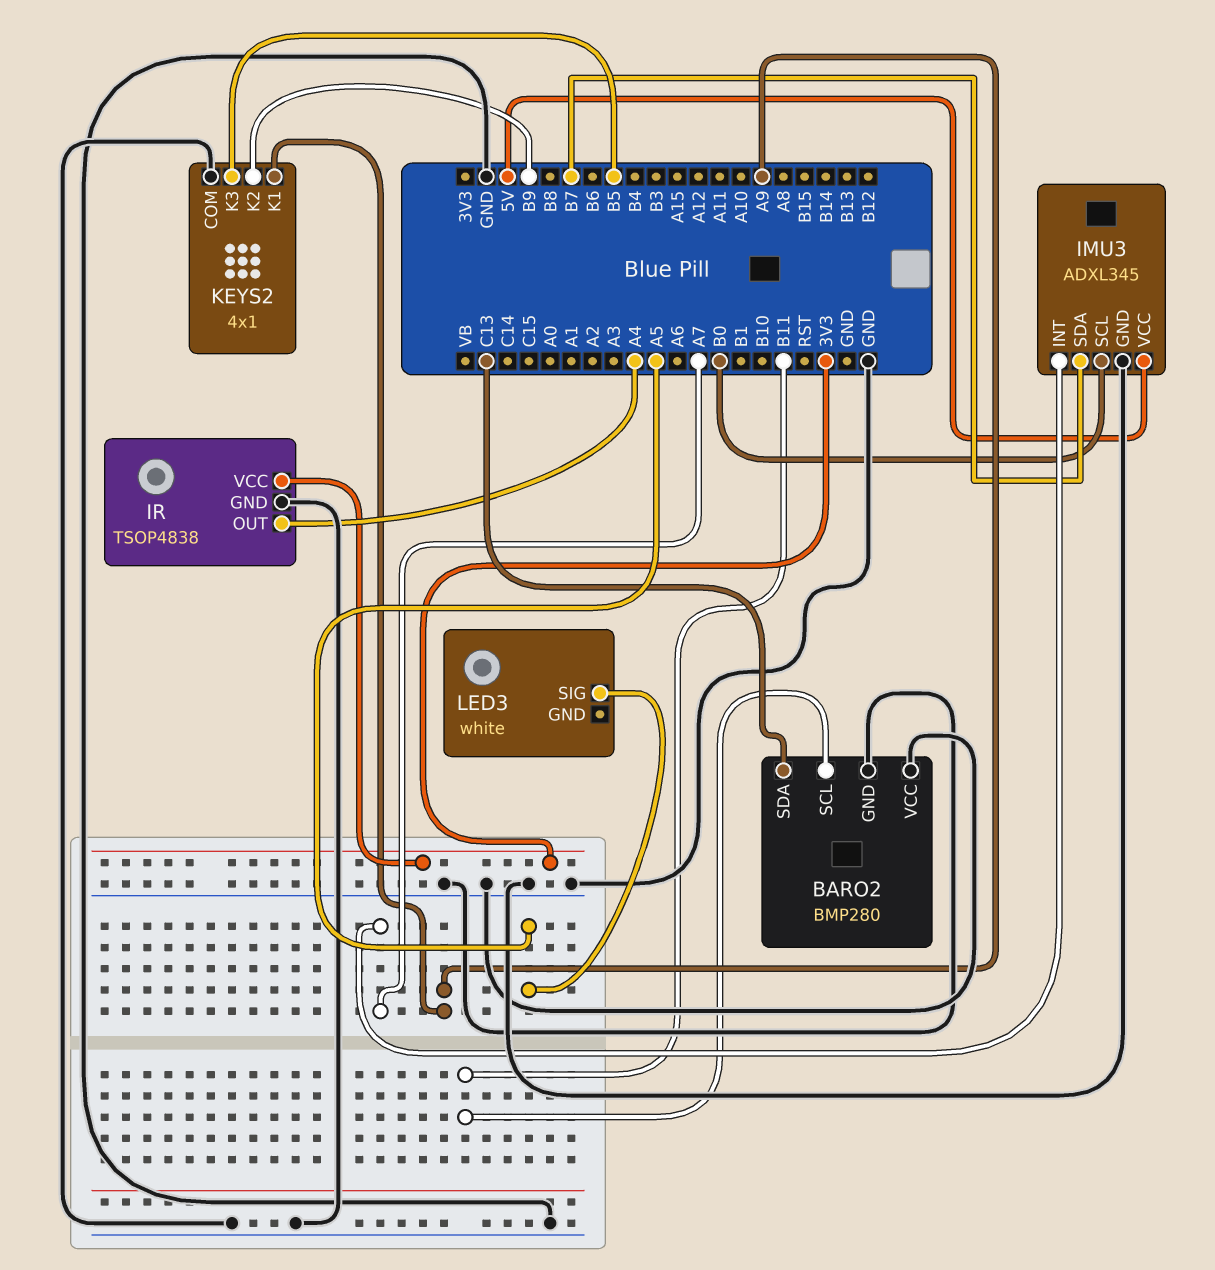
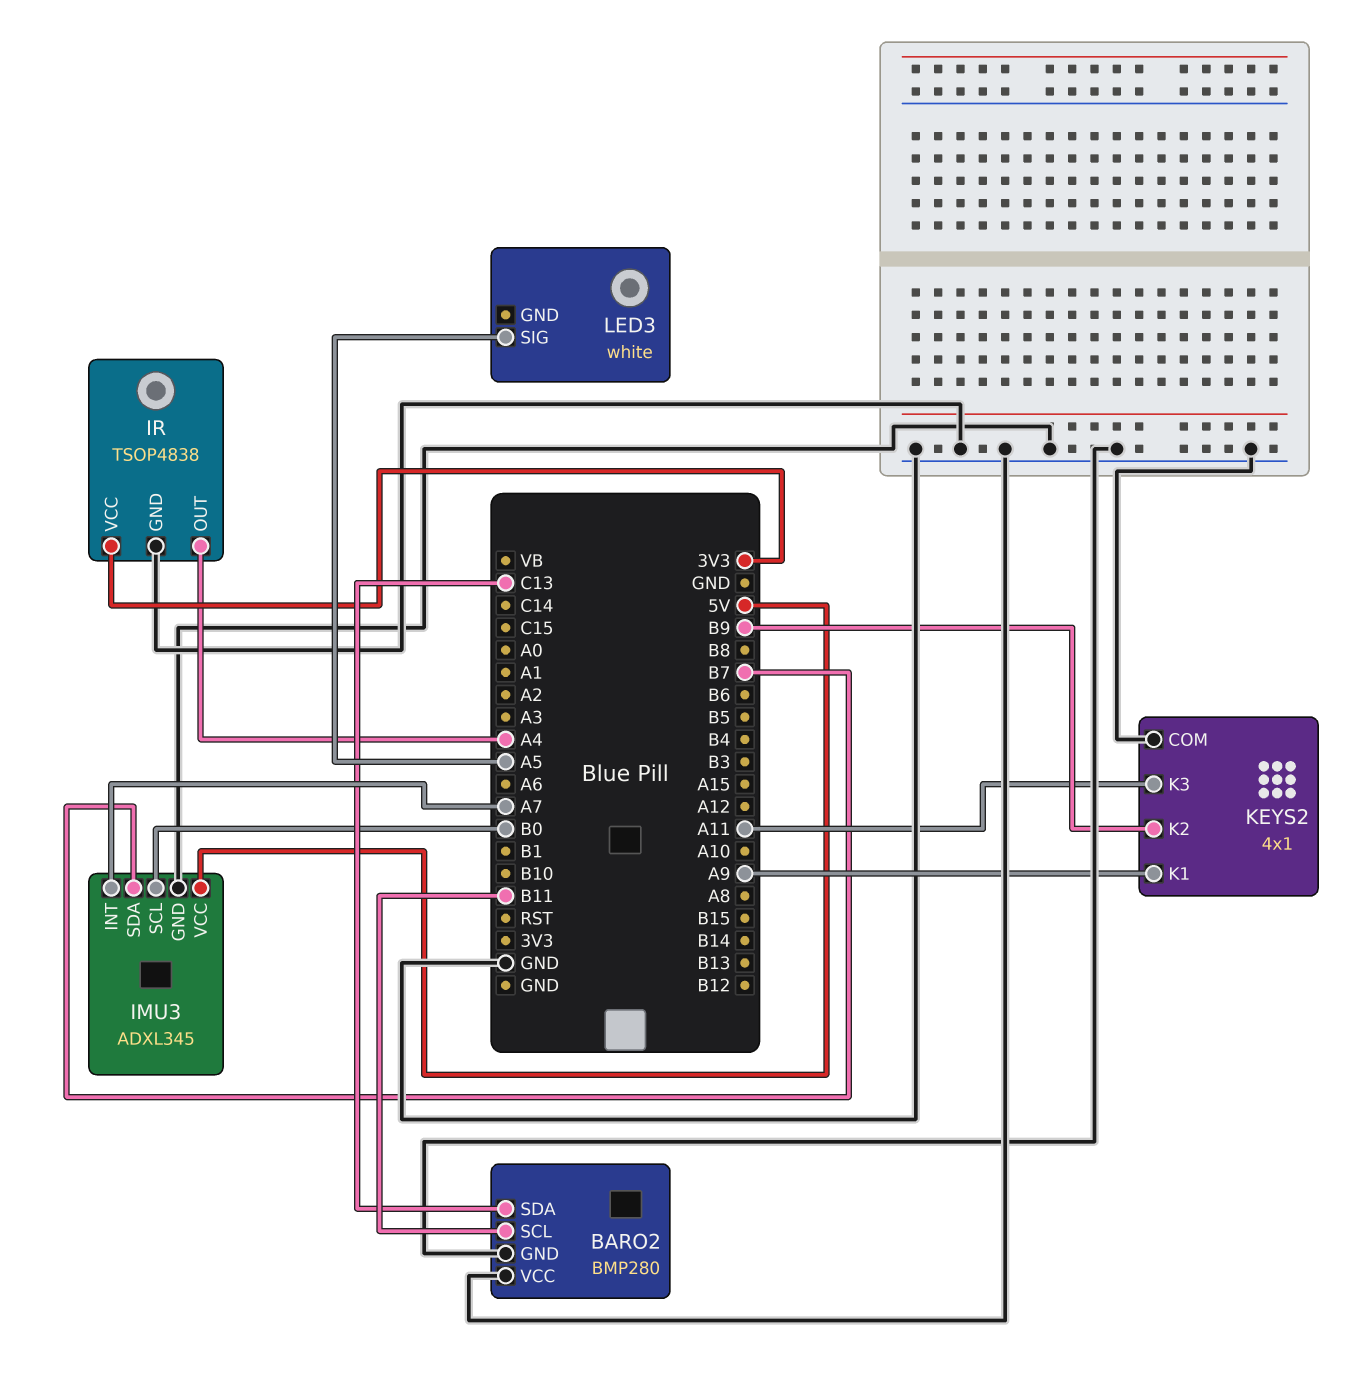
KEYS2 pin K3: B5 -> A11

